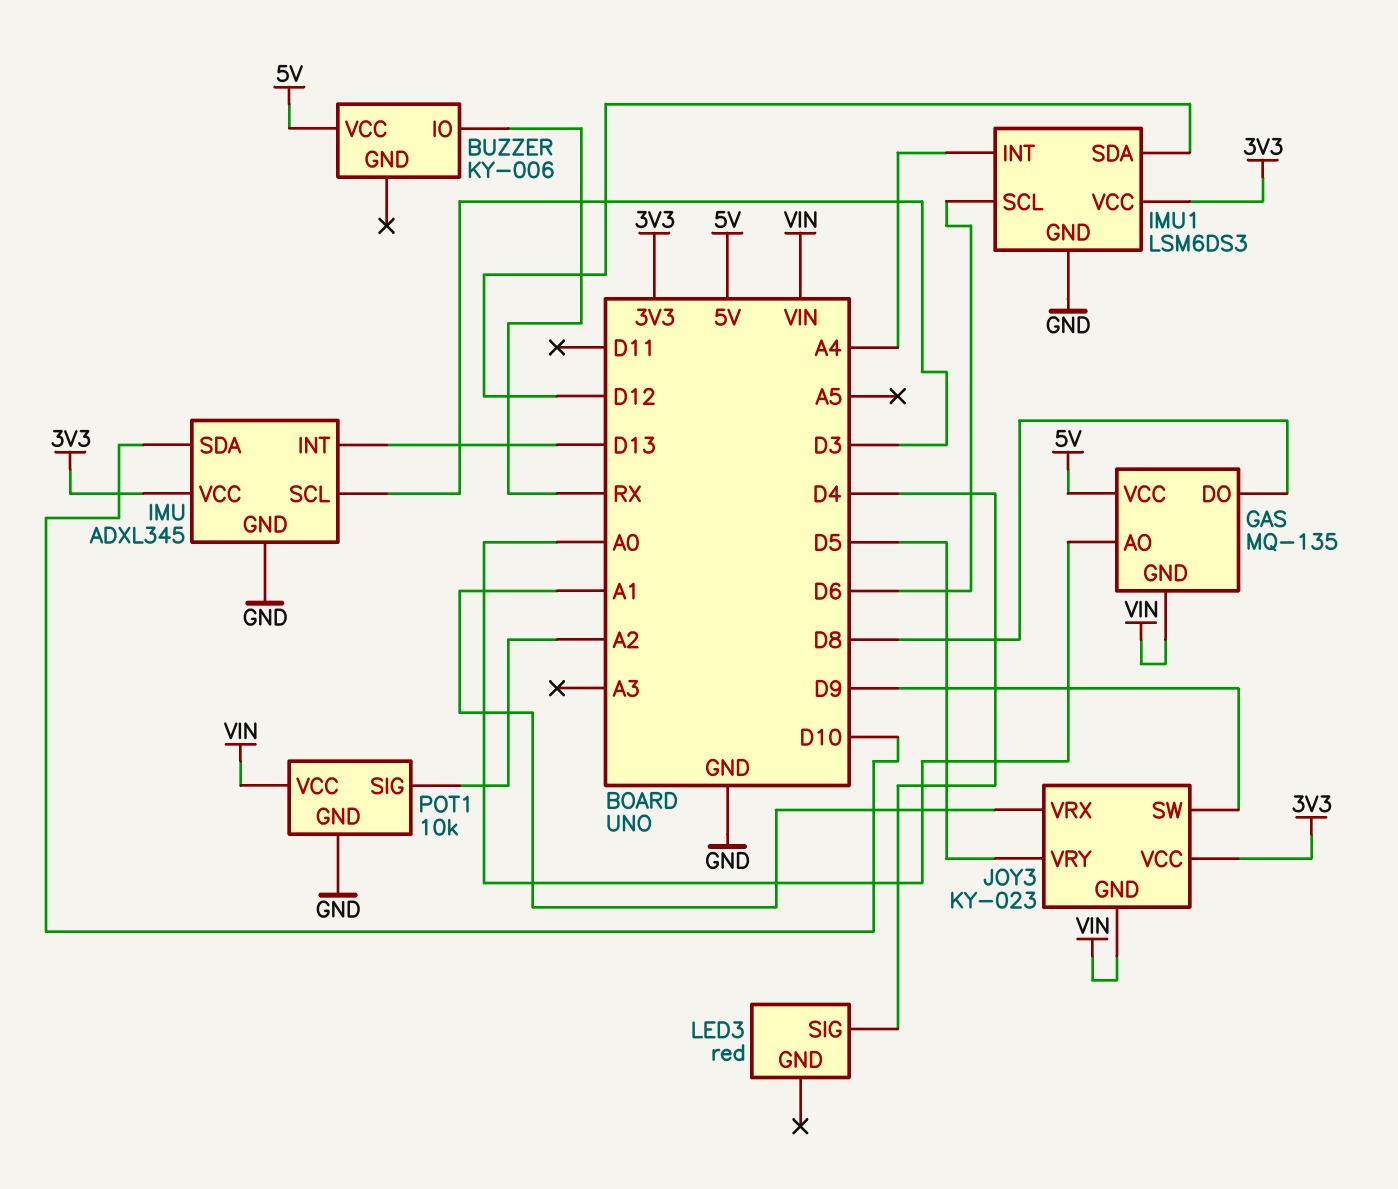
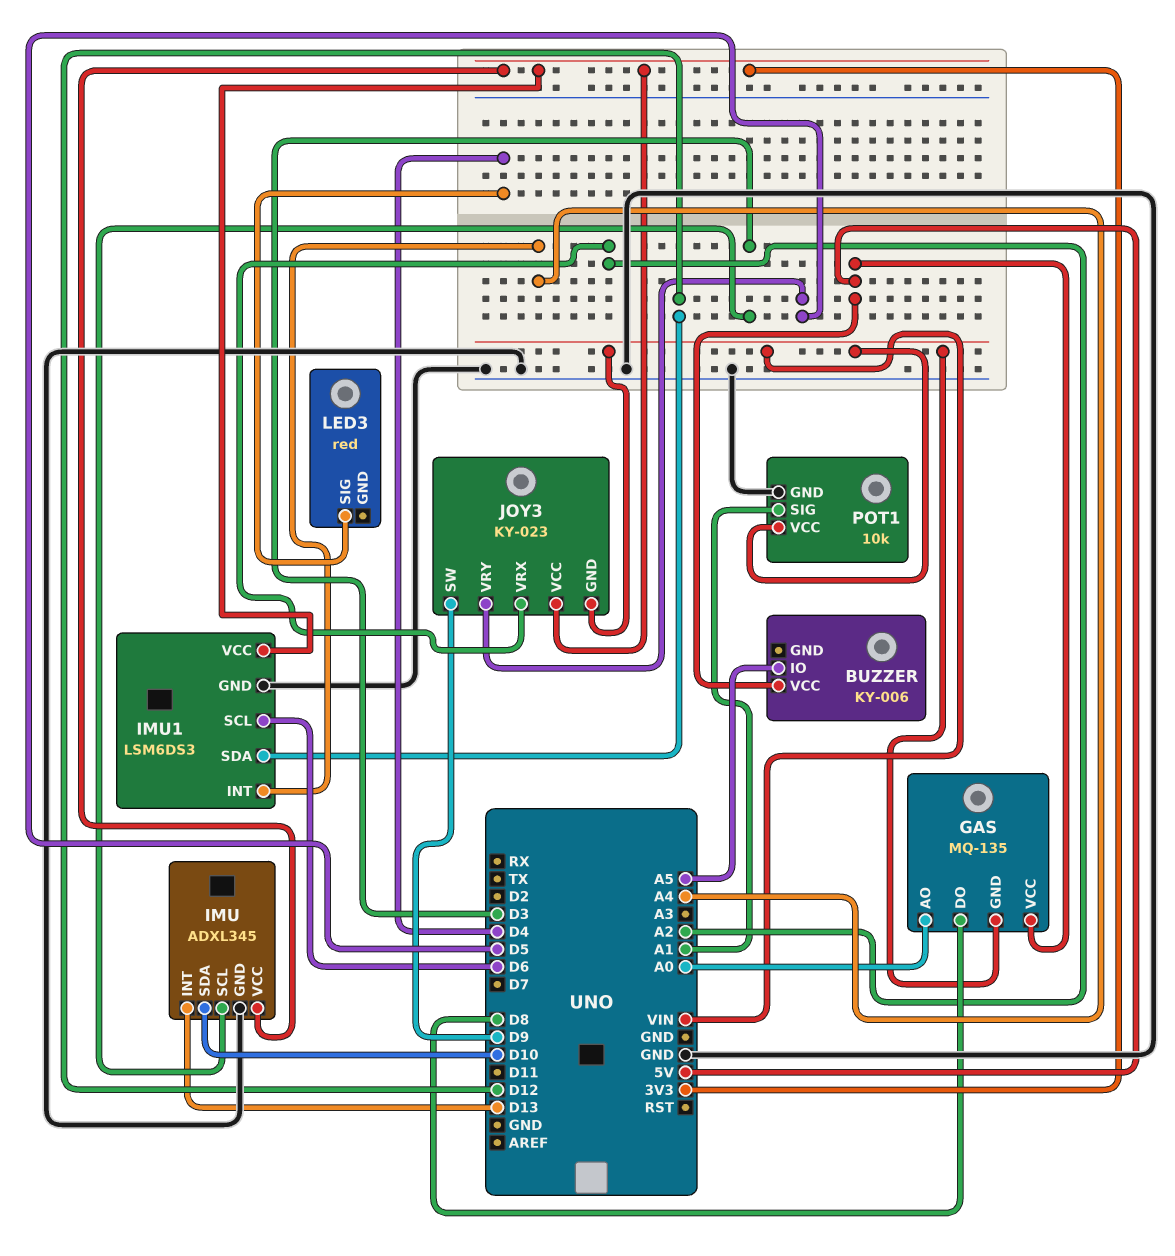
BUZZER pin IO: RX -> A5
JOY3 pin VRX: A1 -> A2
POT1 pin SIG: A2 -> A1

